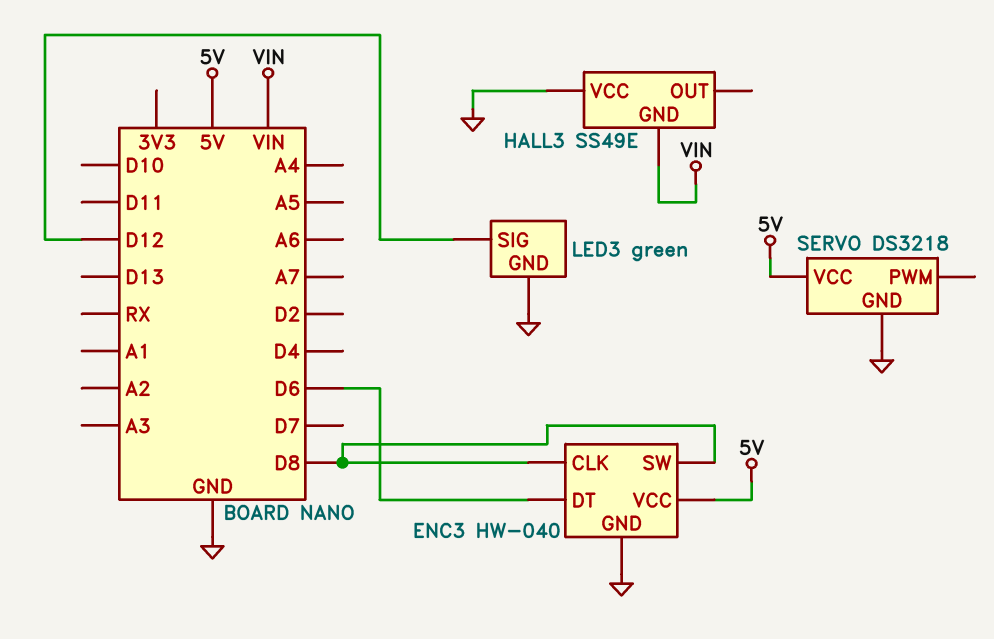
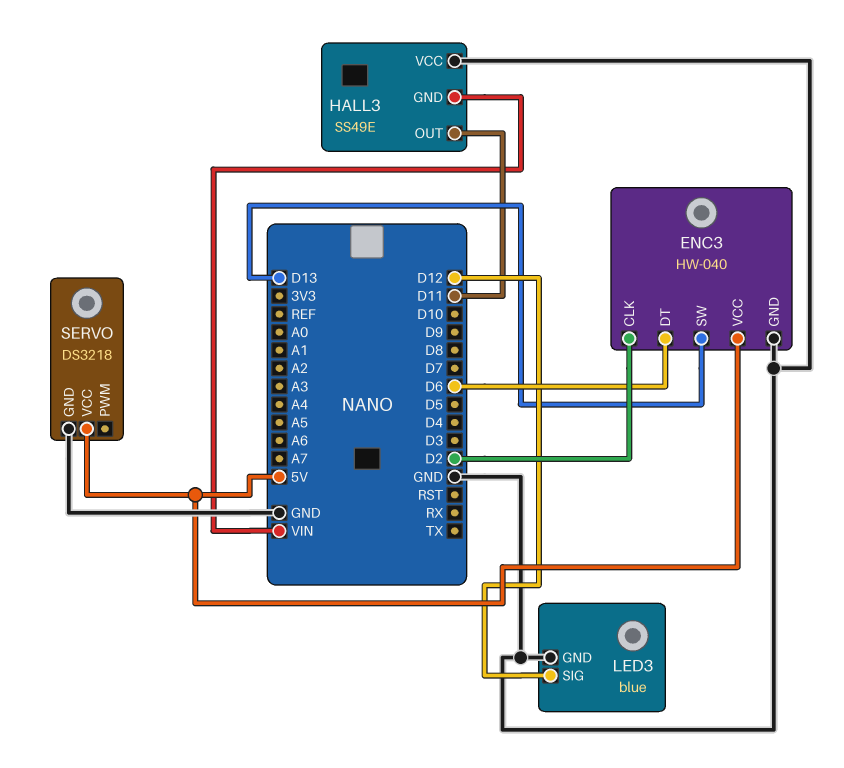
ENC3 pin CLK: D8 -> D2
ENC3 pin SW: D8 -> D13
HALL3 pin OUT: none -> D11
LED3: green -> blue

